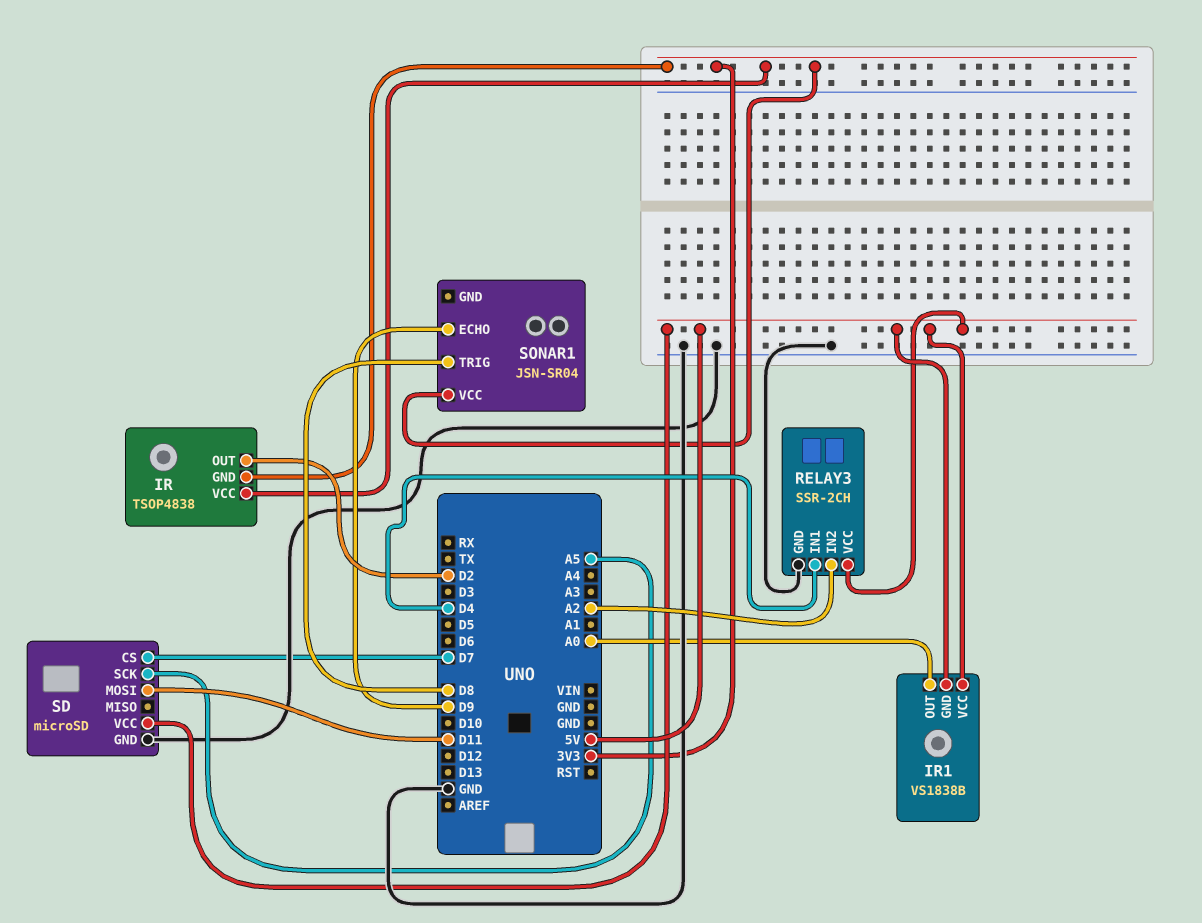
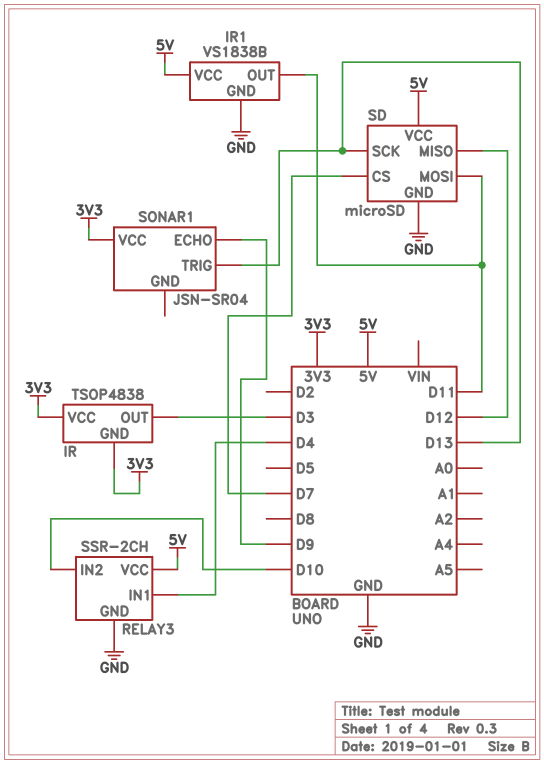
IR pin OUT: D2 -> D3
IR1 pin GND: 5V -> GND
IR1 pin OUT: A0 -> D11
RELAY3 pin IN2: A2 -> D10
SD pin MISO: none -> D12
SD pin SCK: A5 -> D13
SONAR1 pin TRIG: D8 -> D13

